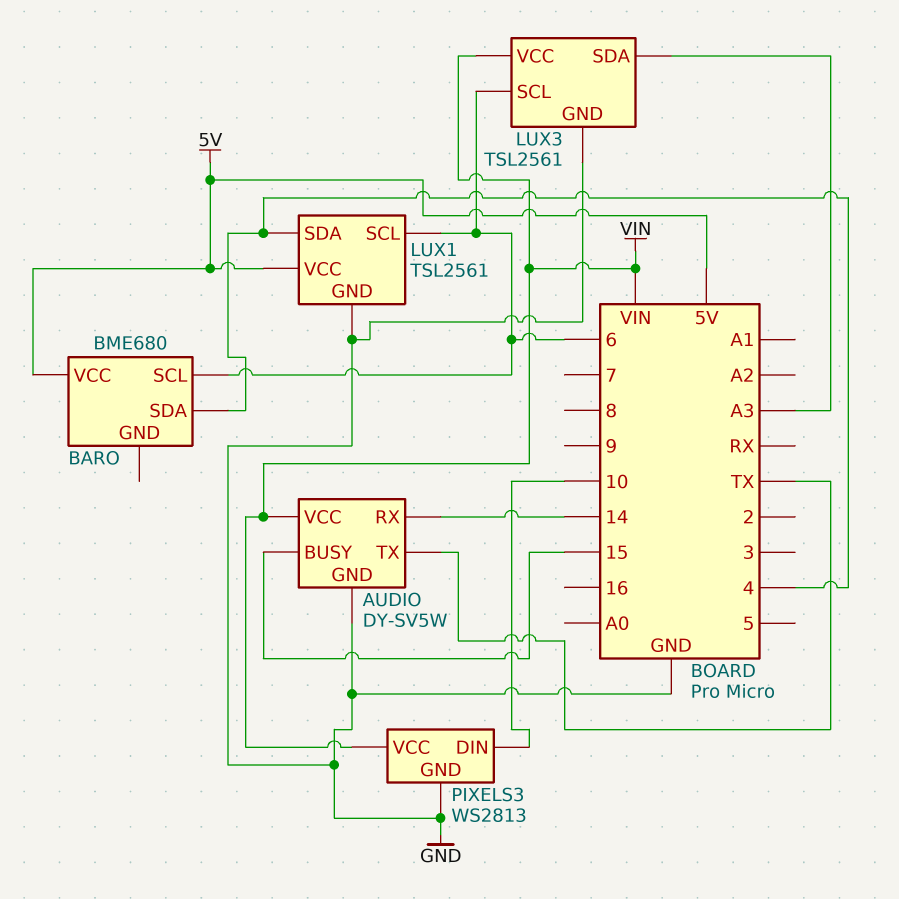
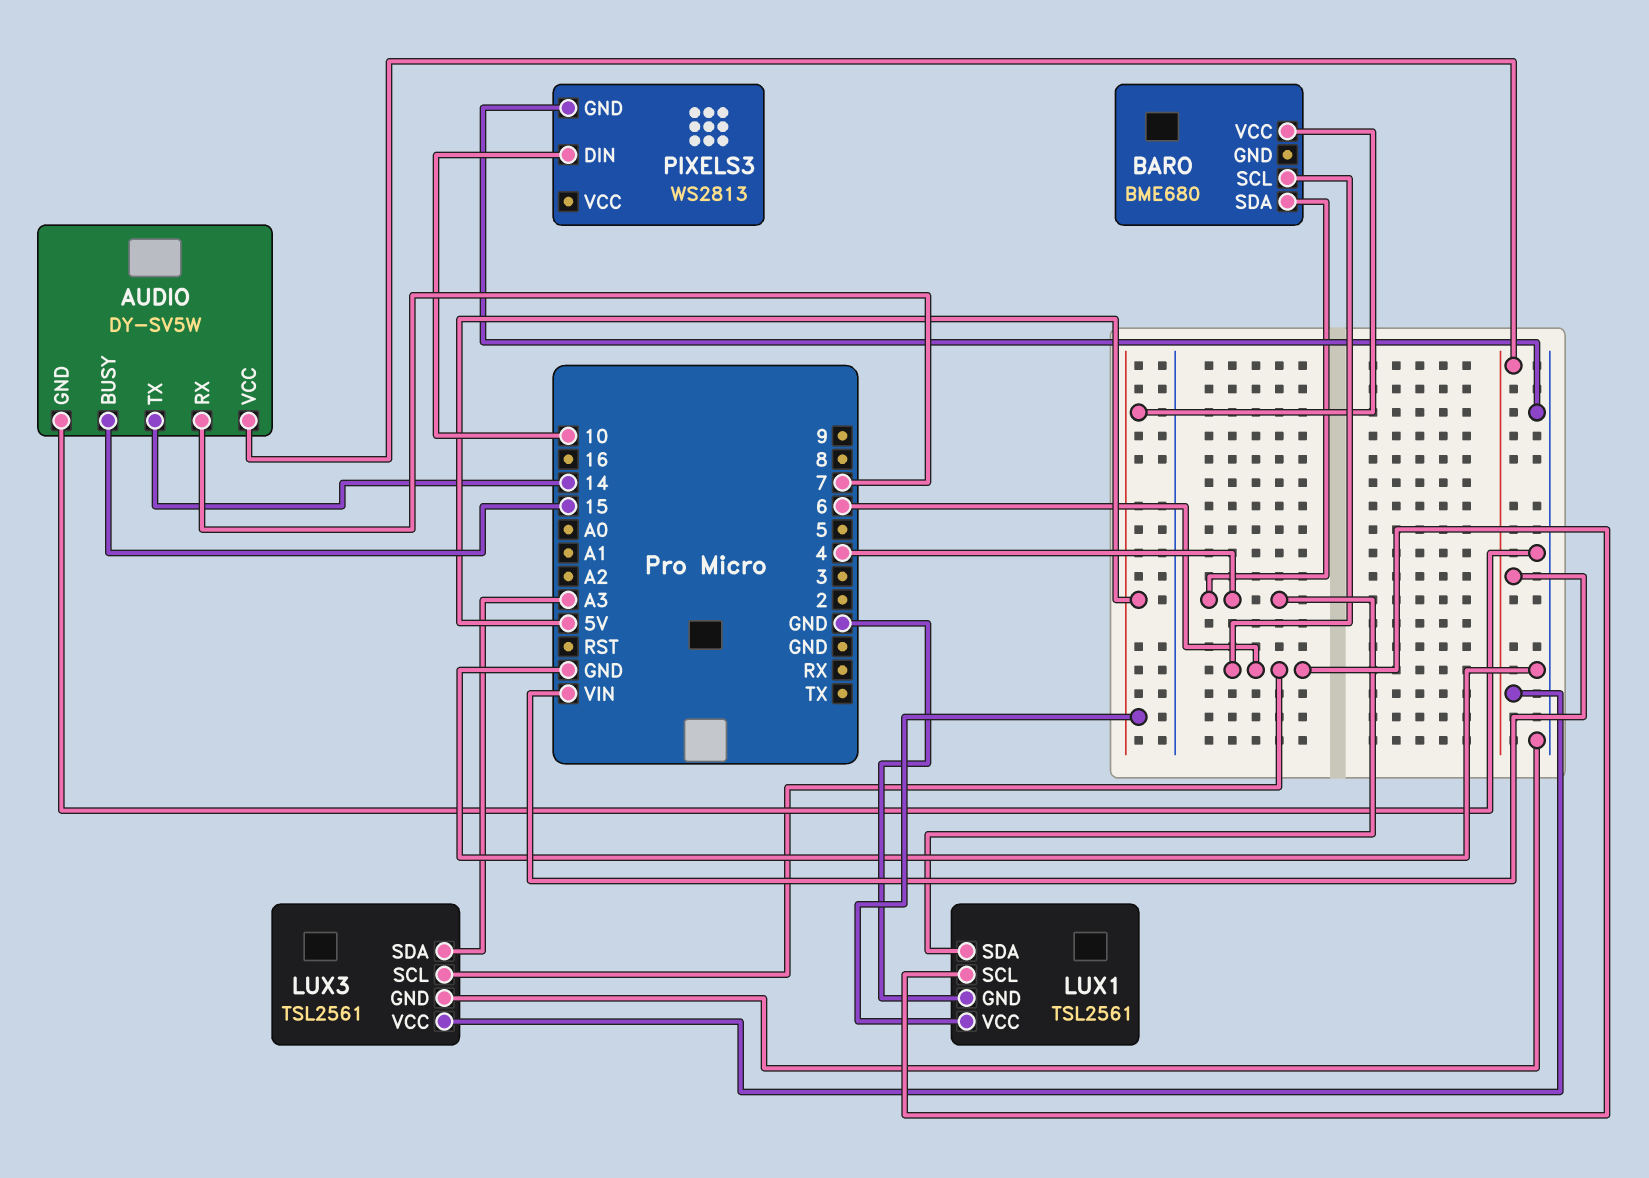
AUDIO pin RX: 14 -> 7
AUDIO pin TX: TX -> 14
PIXELS3 pin VCC: VIN -> none

